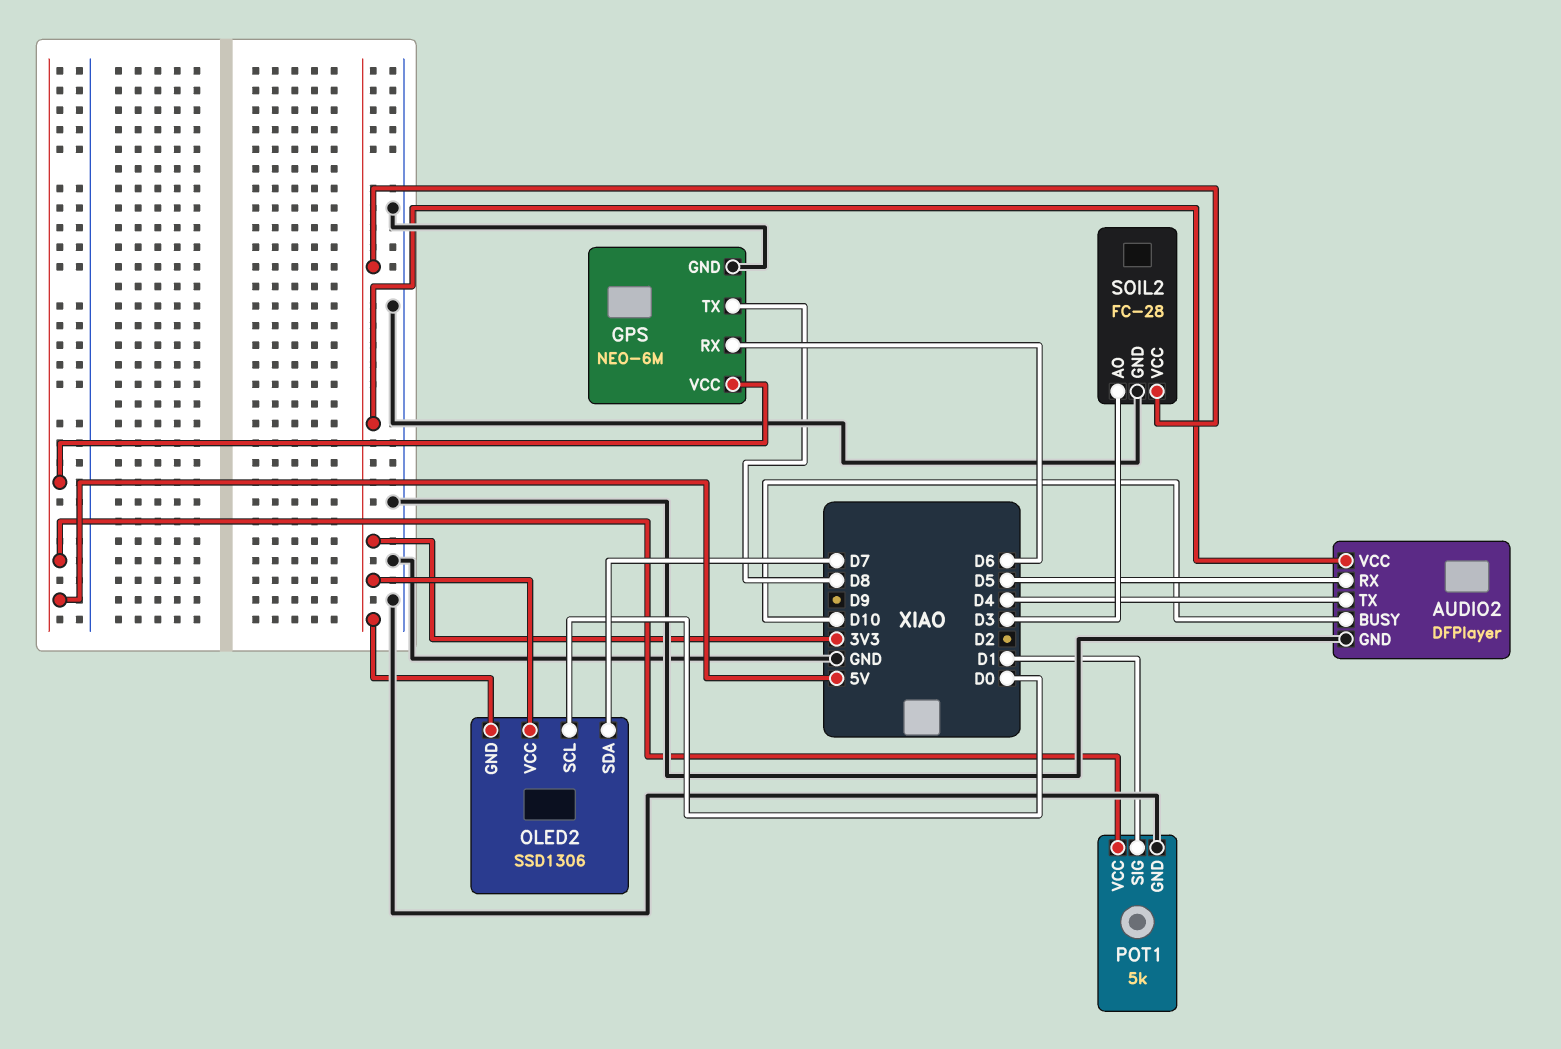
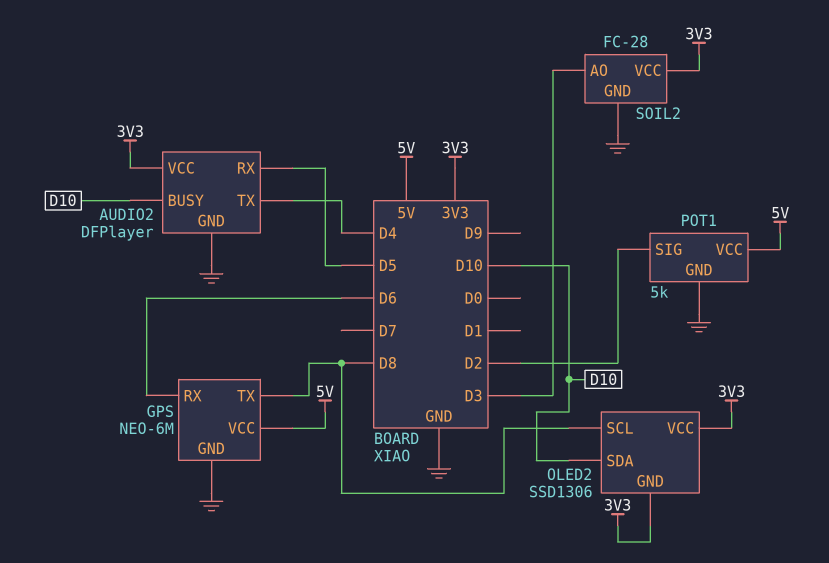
OLED2 pin SCL: D0 -> D8
OLED2 pin SDA: D7 -> D10
POT1 pin SIG: D1 -> D2

